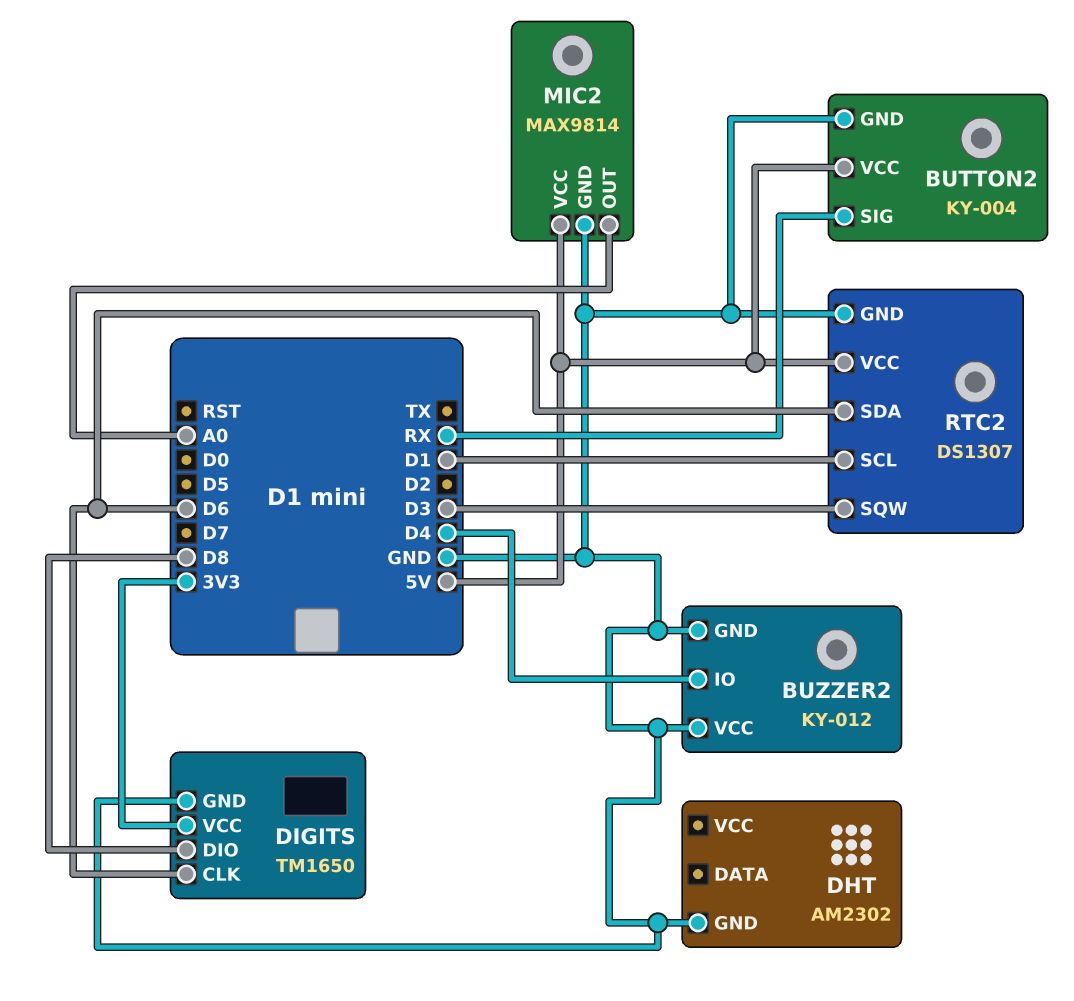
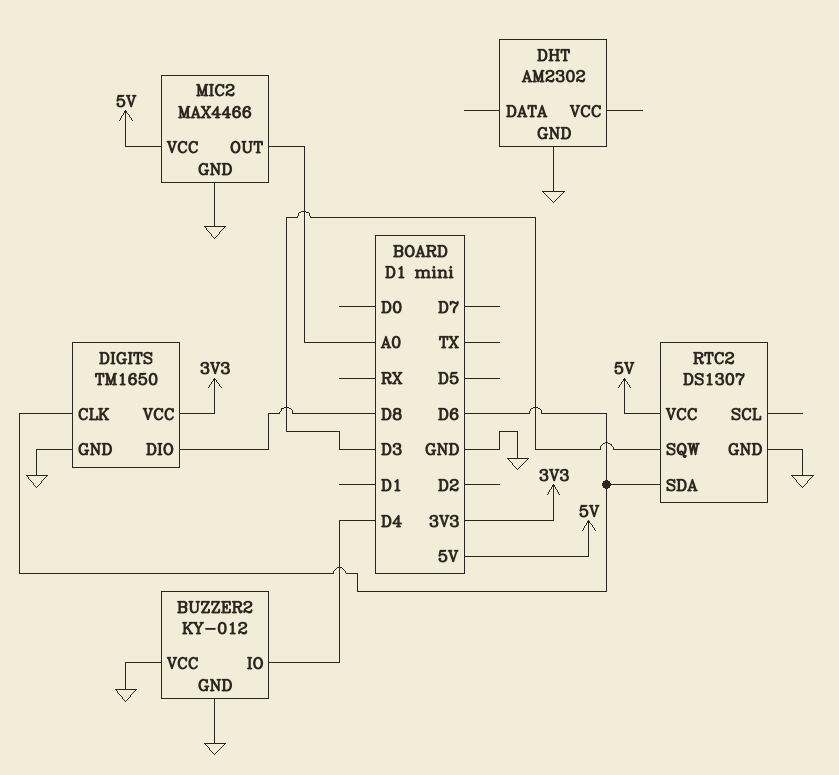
BUTTON2: KY-004 -> none
BUTTON2 pin GND: GND -> none
BUTTON2 pin SIG: RX -> none
BUTTON2 pin VCC: 5V -> none
MIC2: MAX9814 -> MAX4466
RTC2 pin SCL: D1 -> none

